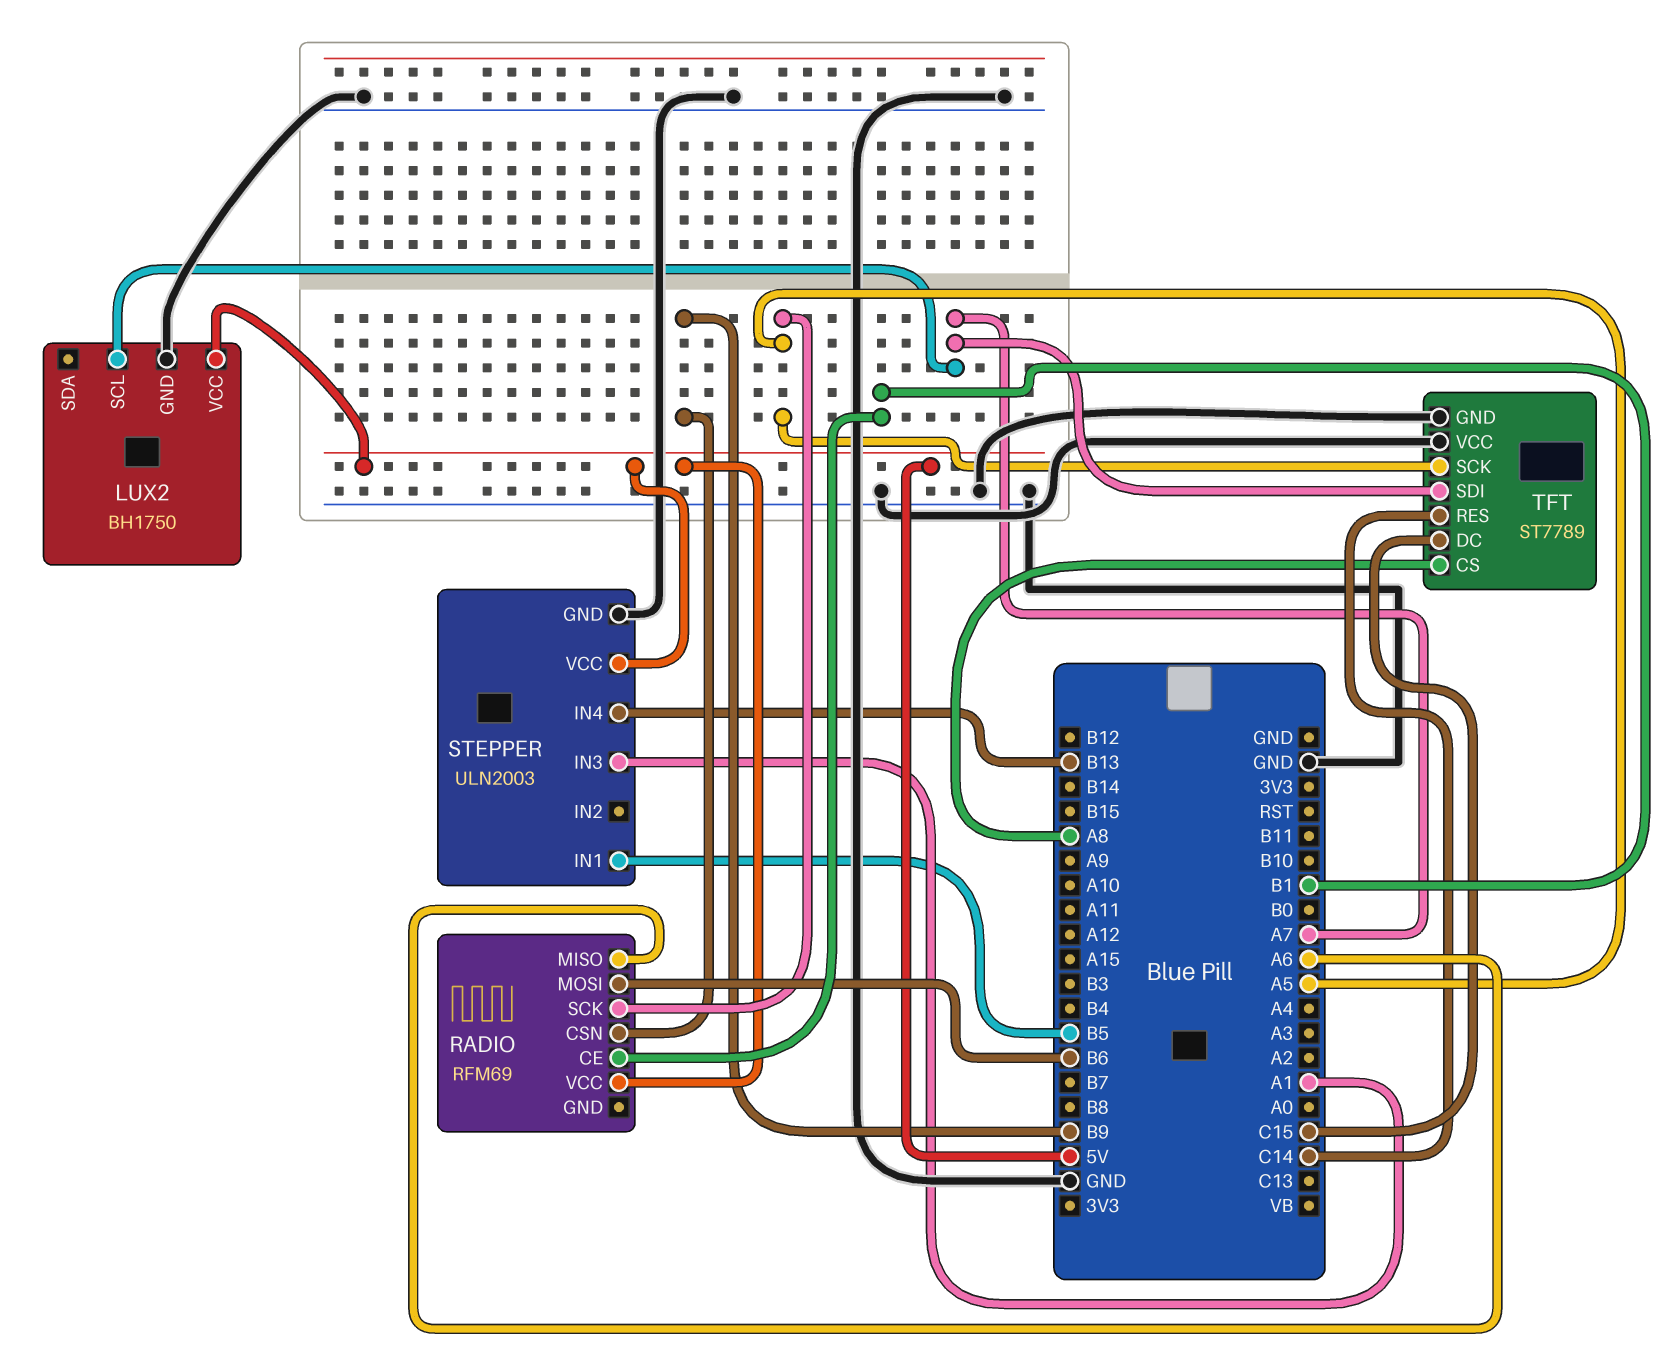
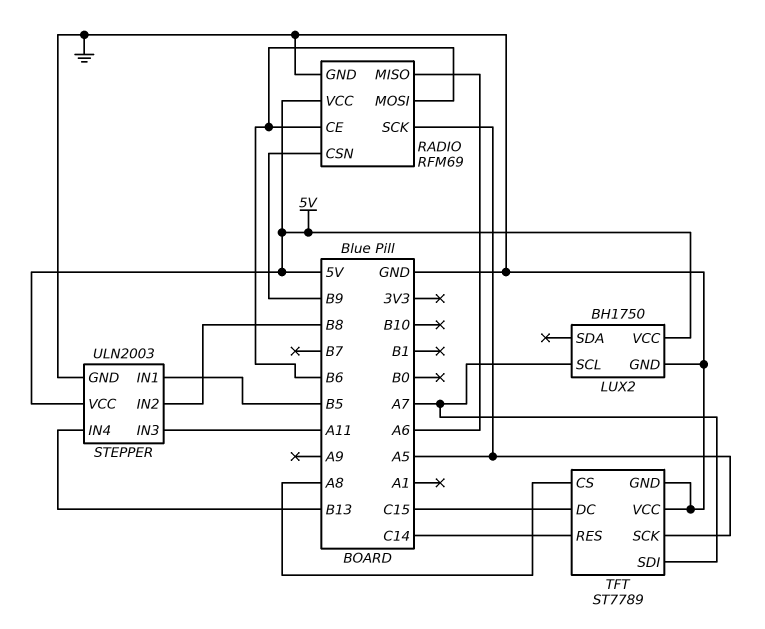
RADIO pin CE: B1 -> B6
RADIO pin GND: none -> GND
STEPPER pin IN2: none -> B8
STEPPER pin IN3: A1 -> A11

